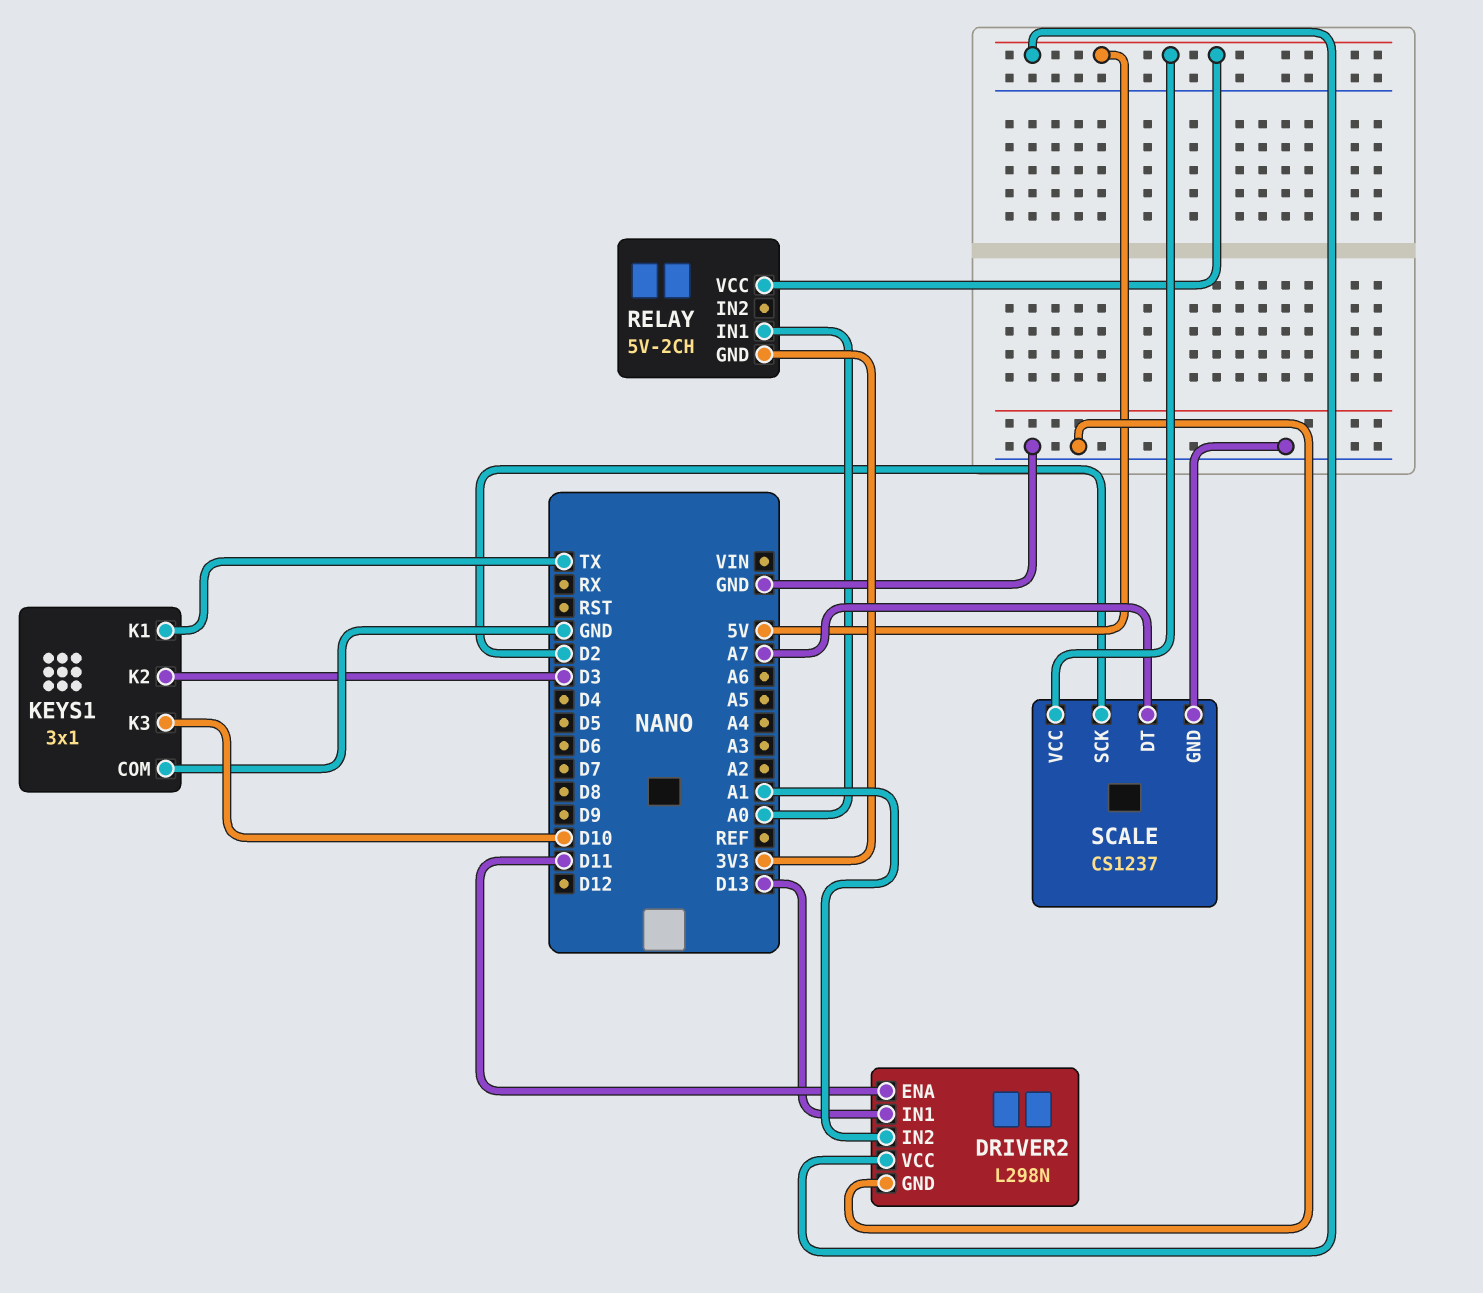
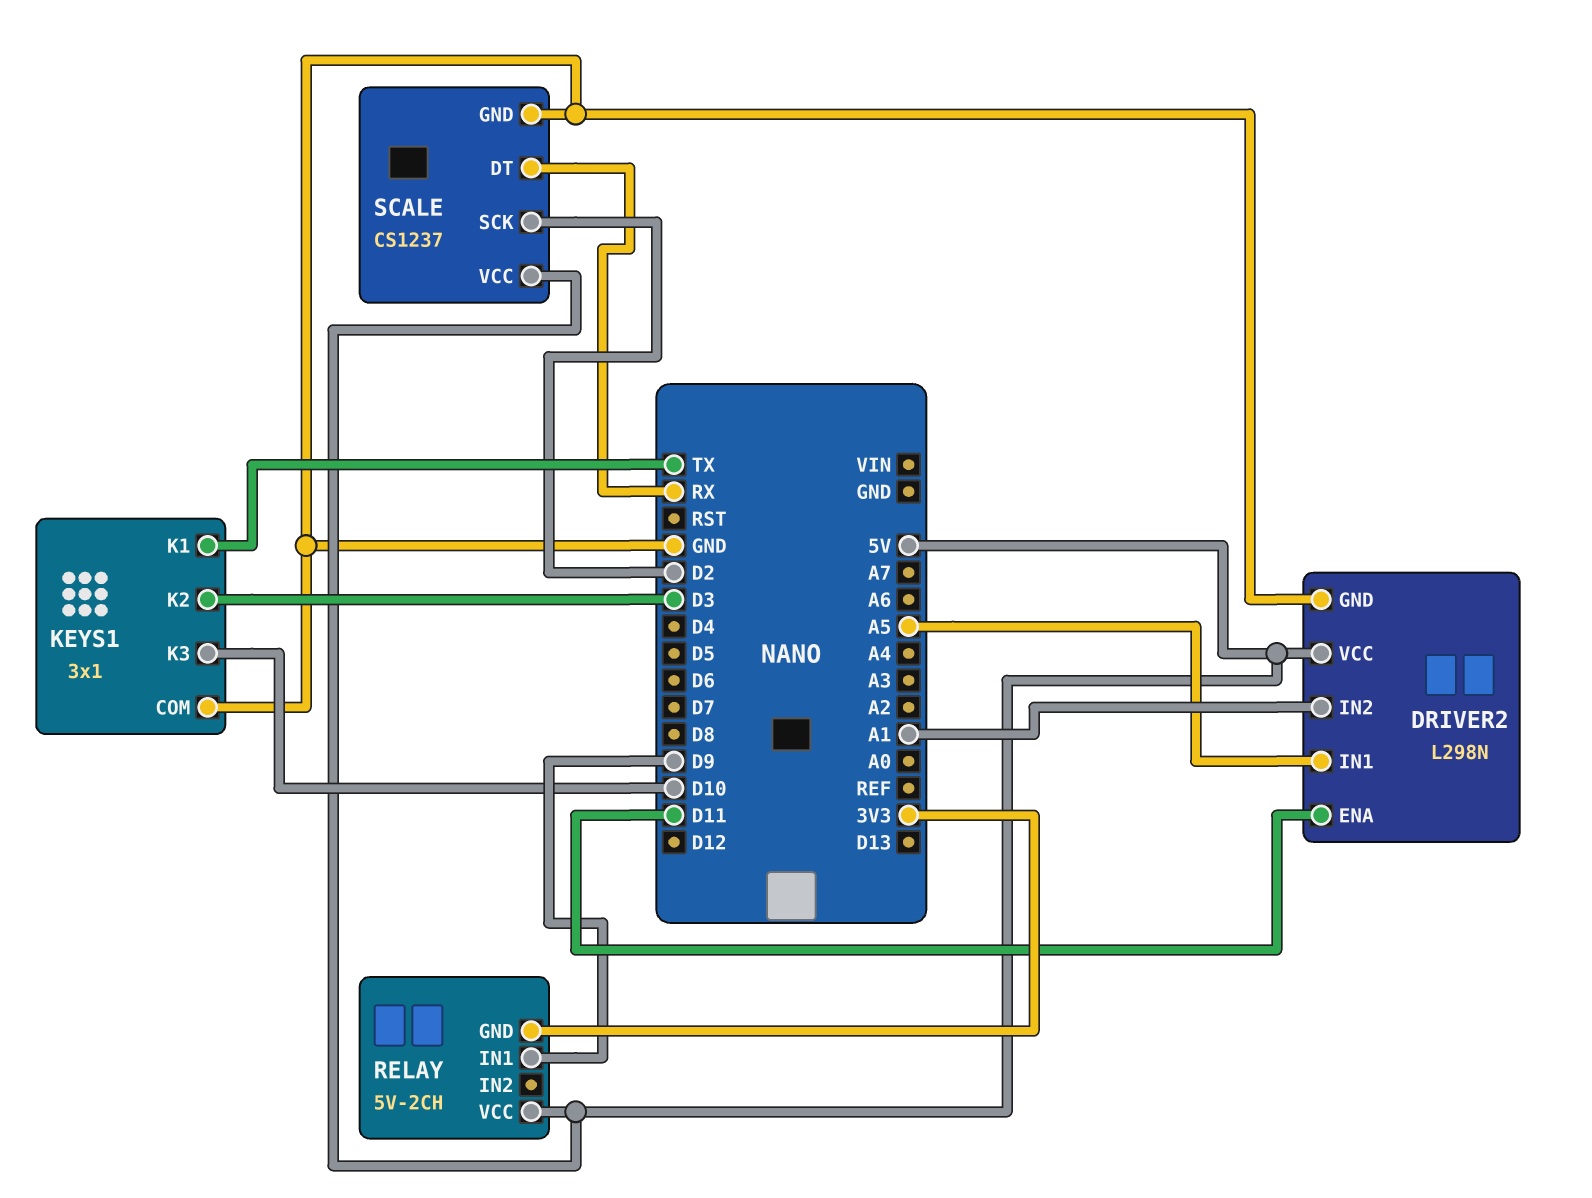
DRIVER2 pin IN1: D13 -> A5
RELAY pin IN1: A0 -> D9
SCALE pin DT: A7 -> RX

